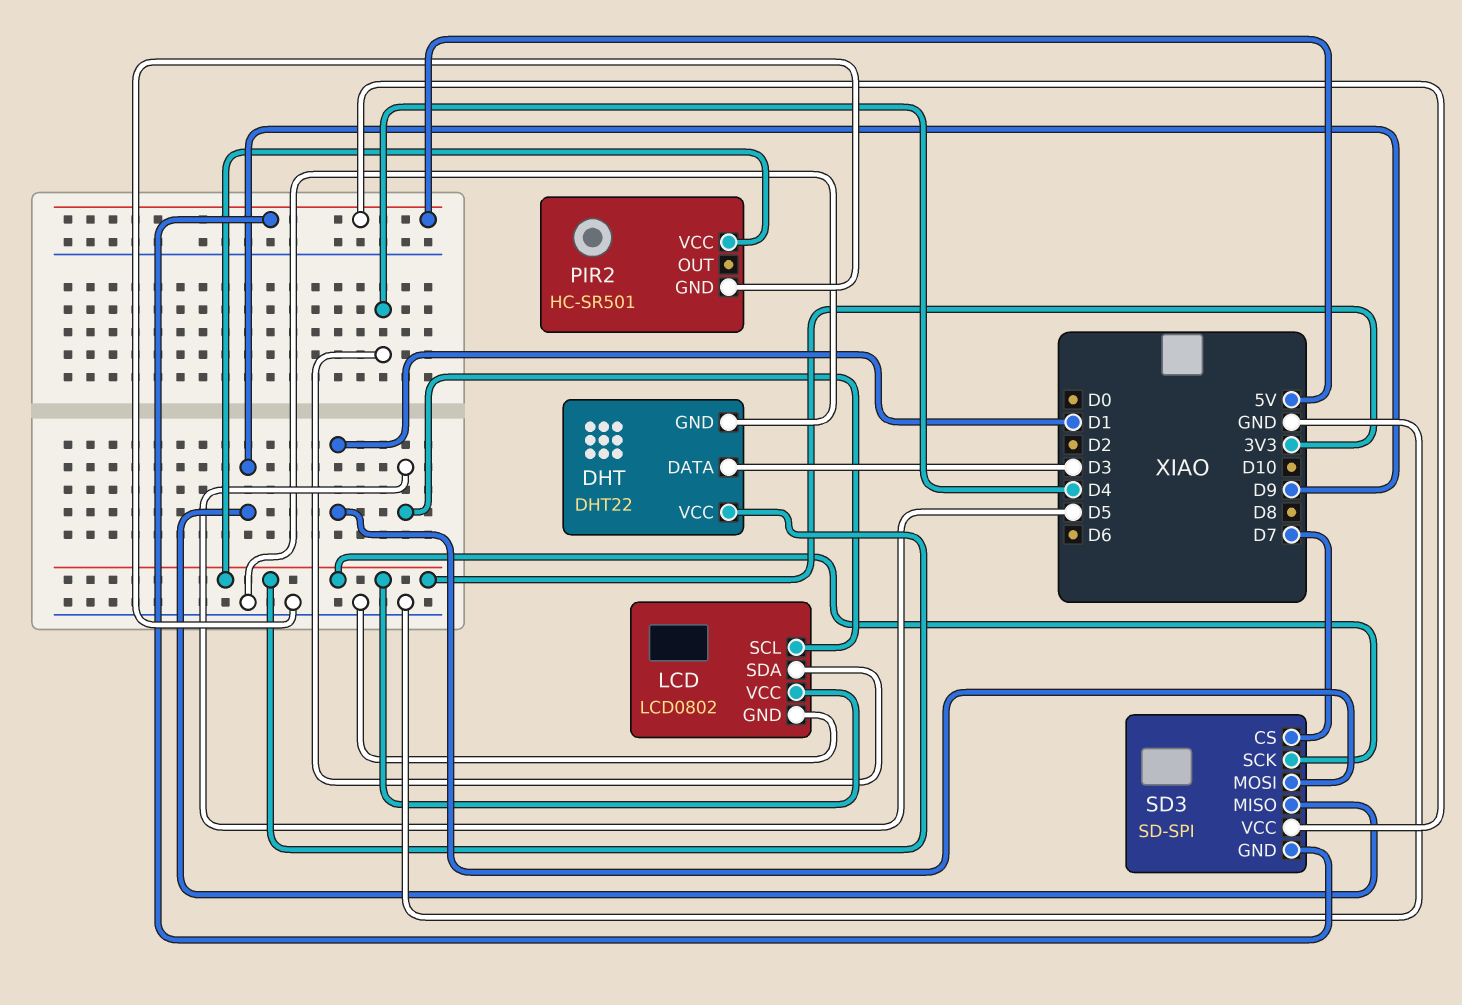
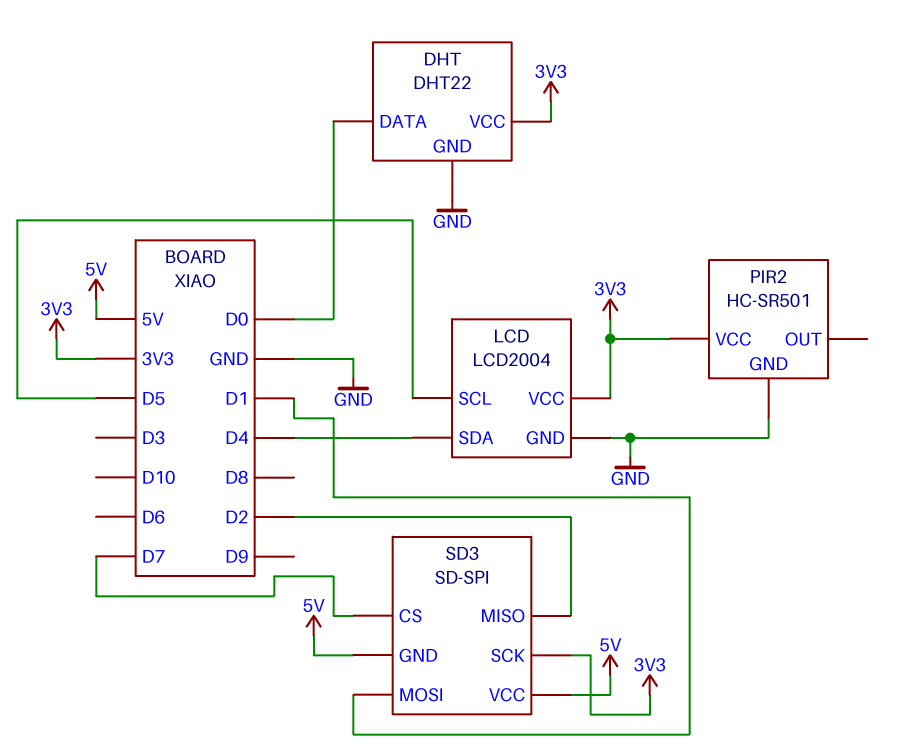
DHT pin DATA: D3 -> D0
LCD: LCD0802 -> LCD2004
SD3 pin MISO: D9 -> D2

